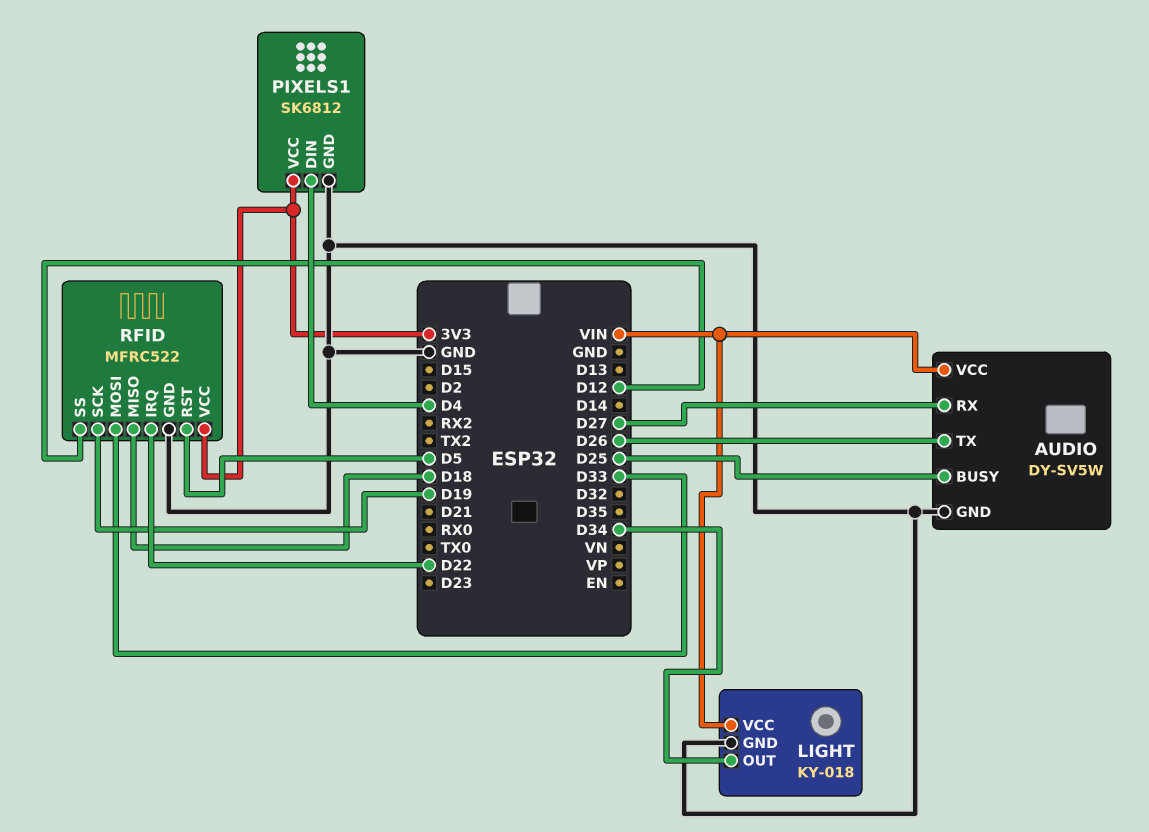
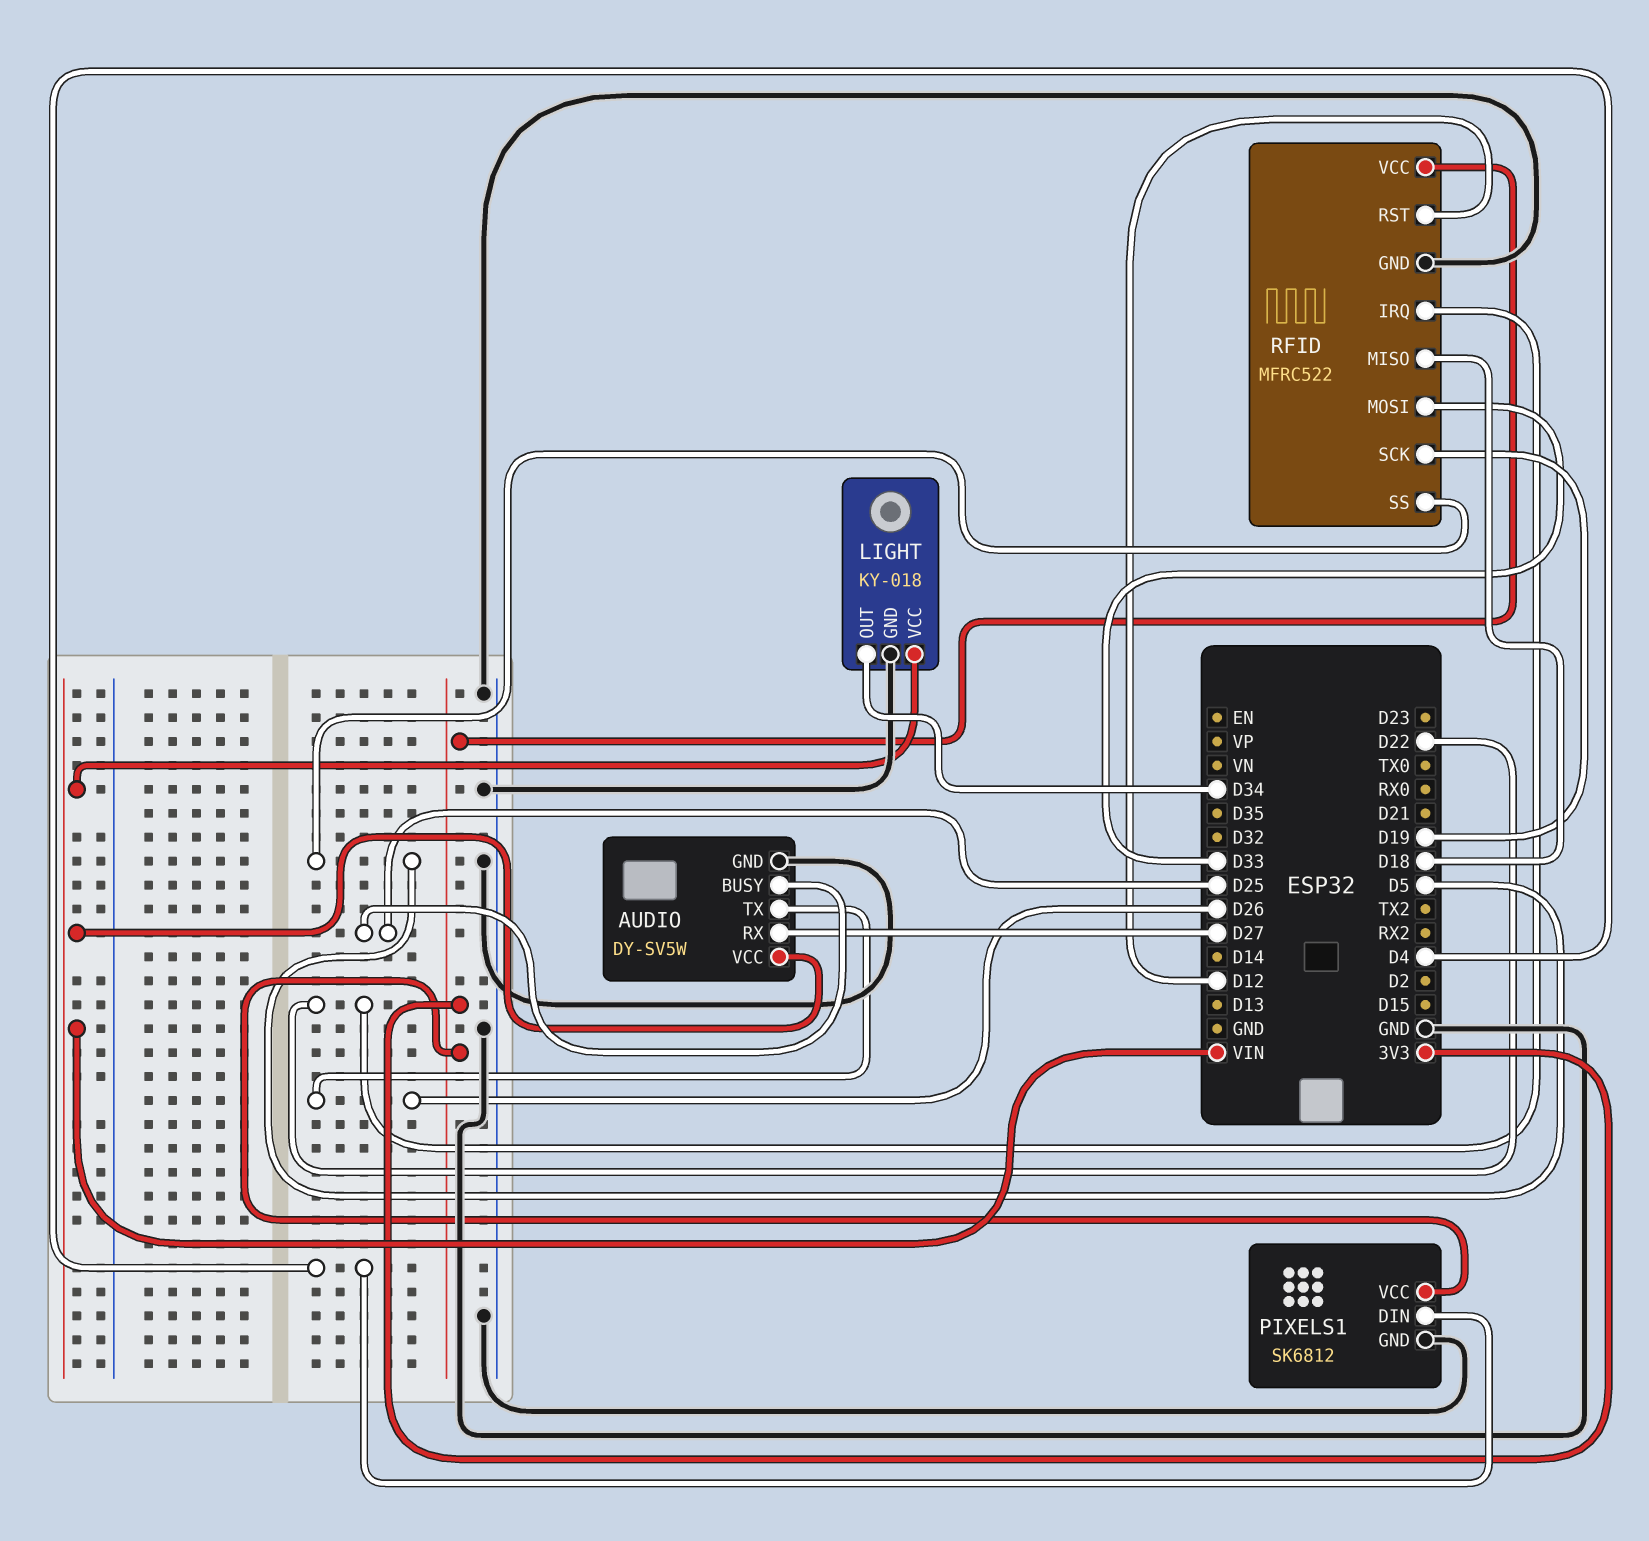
RFID pin RST: D5 -> D12
RFID pin SS: D12 -> D5

